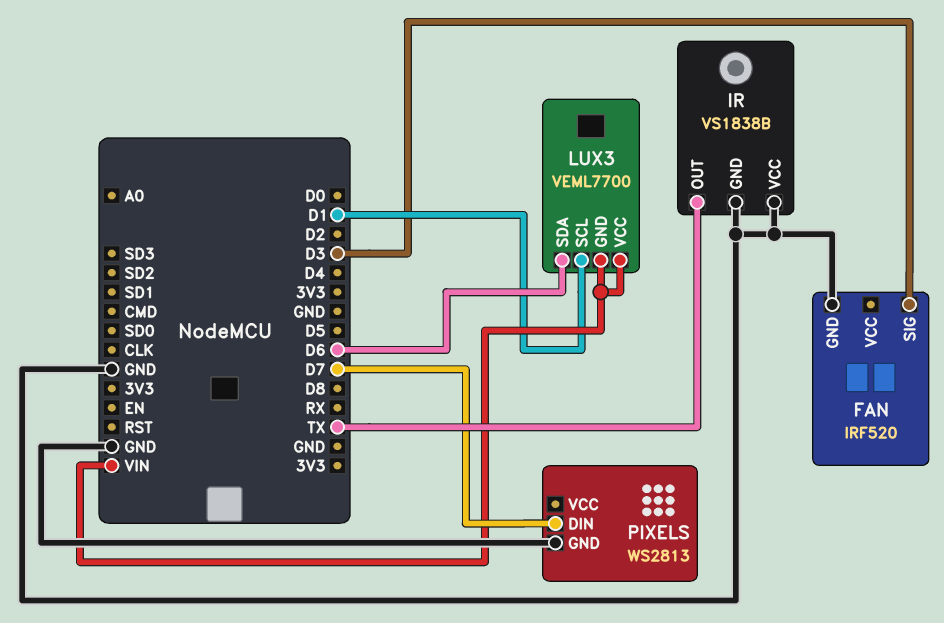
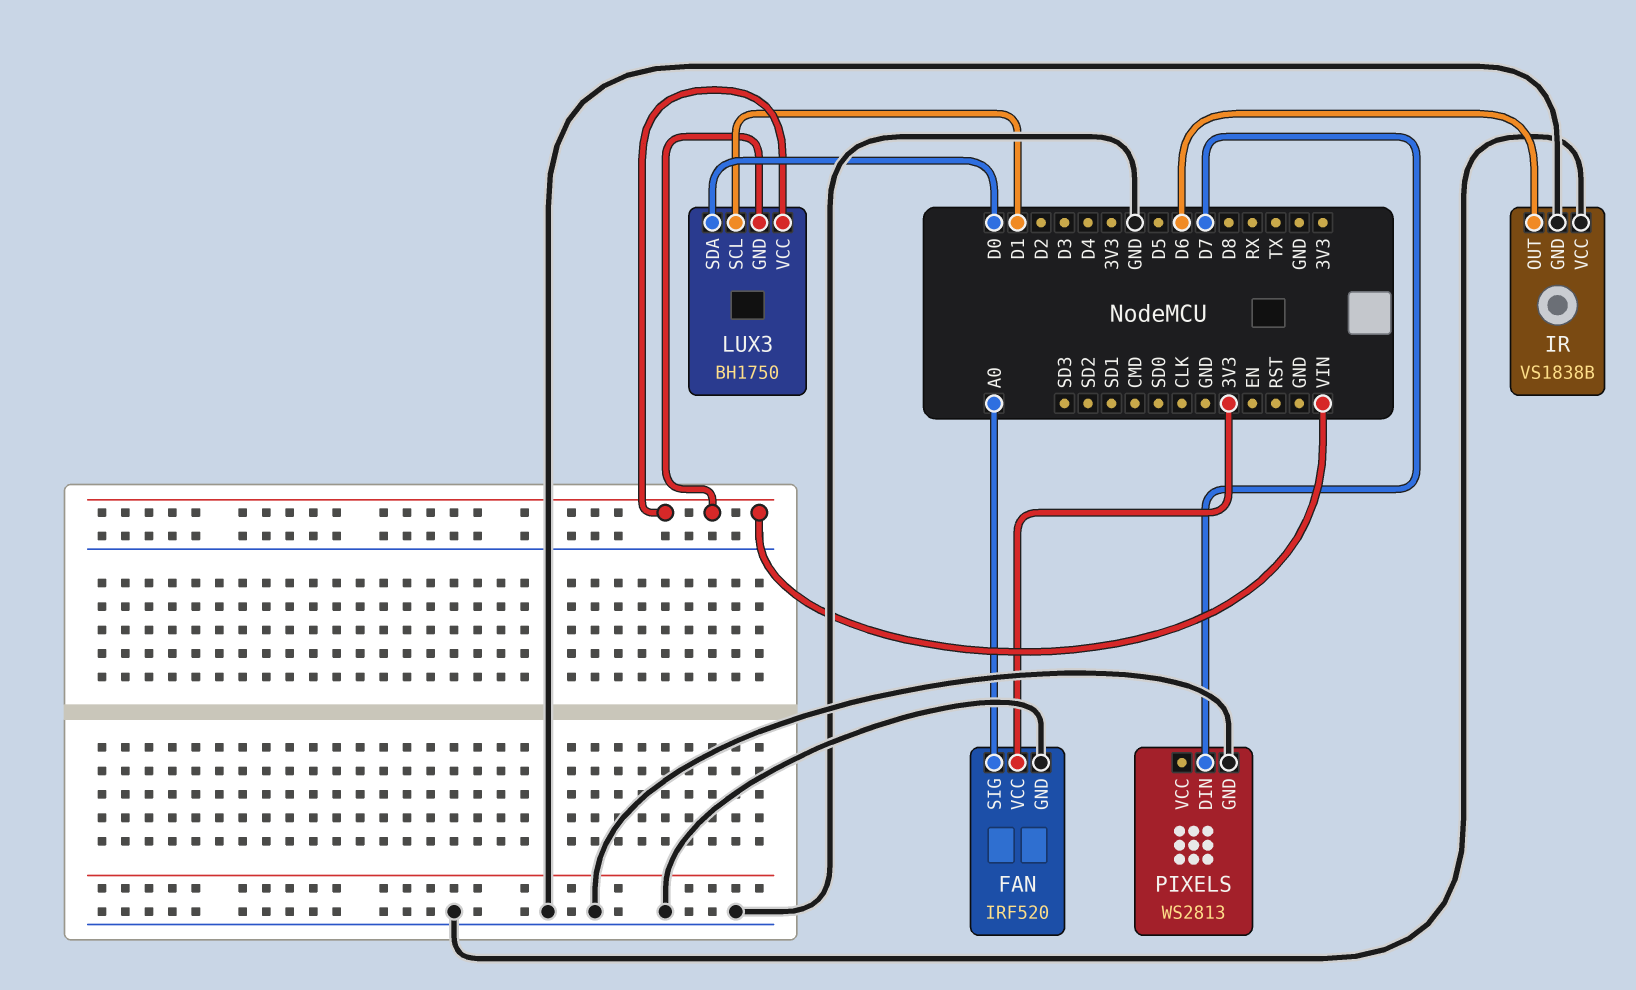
FAN pin SIG: D3 -> A0
FAN pin VCC: none -> 3V3
IR pin OUT: TX -> D6
LUX3: VEML7700 -> BH1750
LUX3 pin SDA: D6 -> D0

